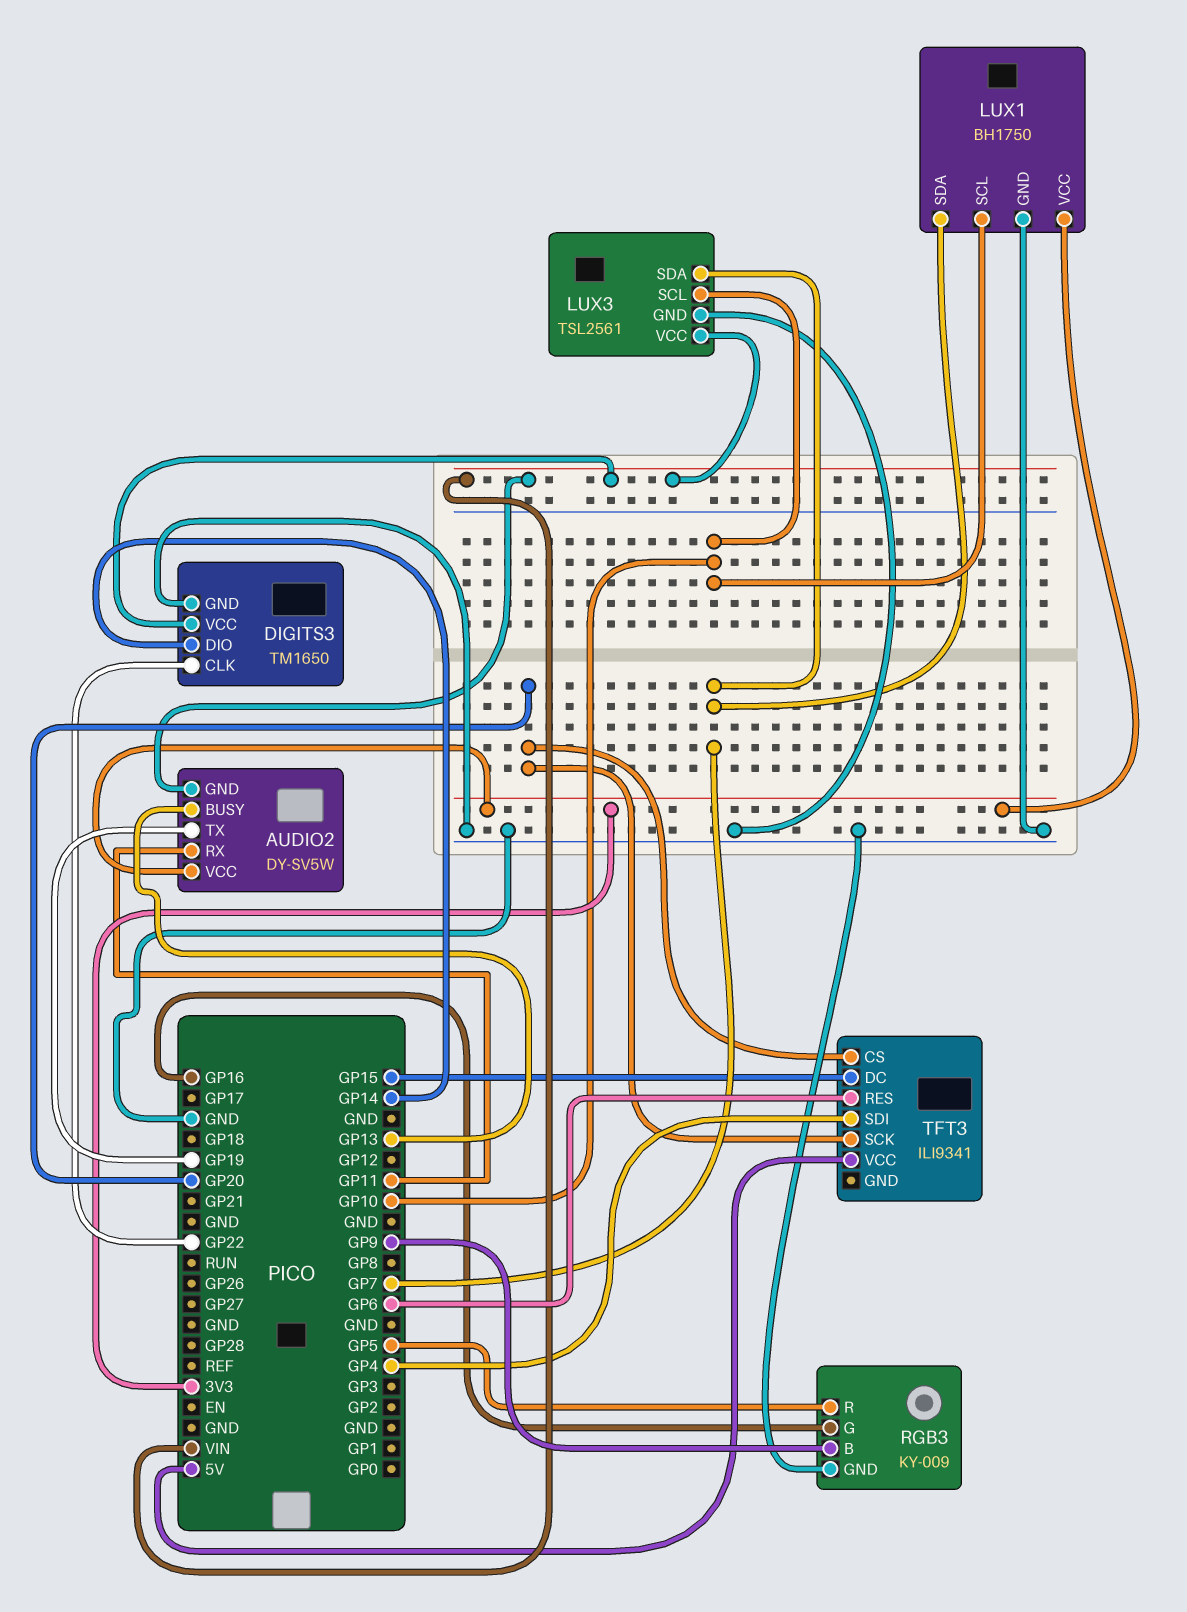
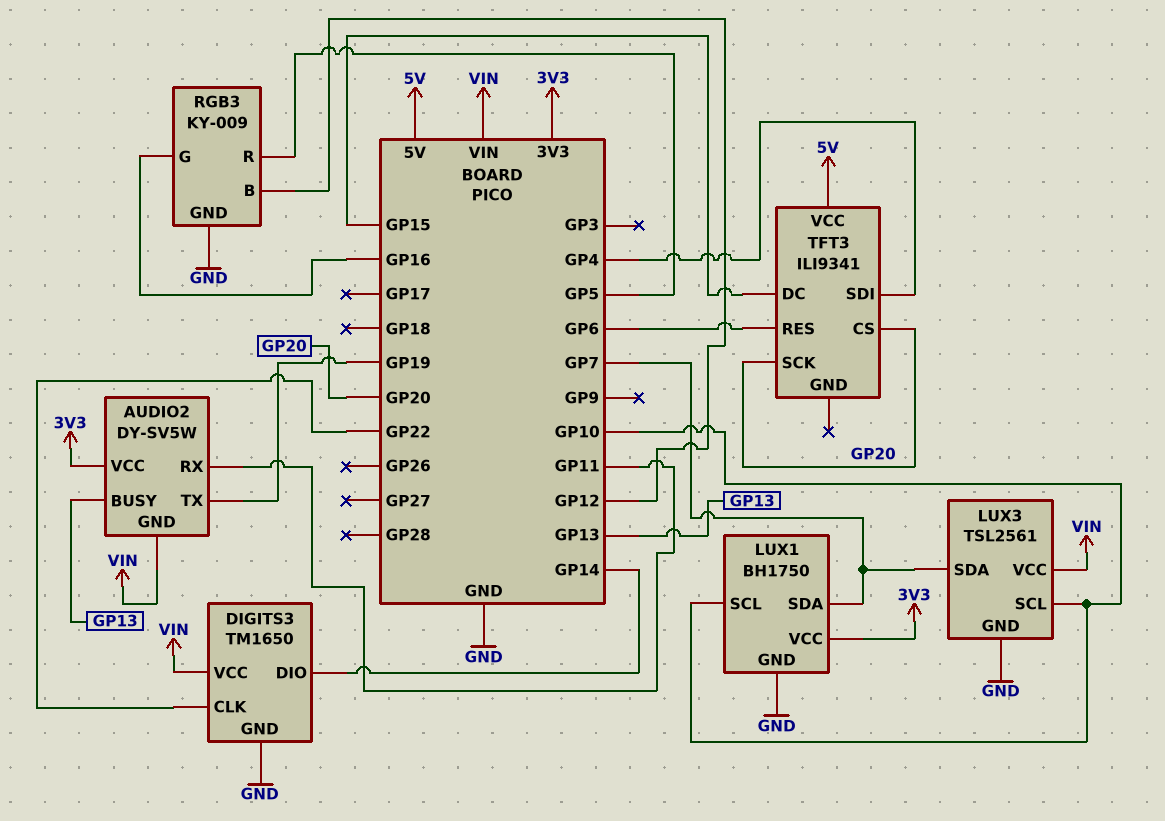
RGB3 pin B: GP9 -> GP12

